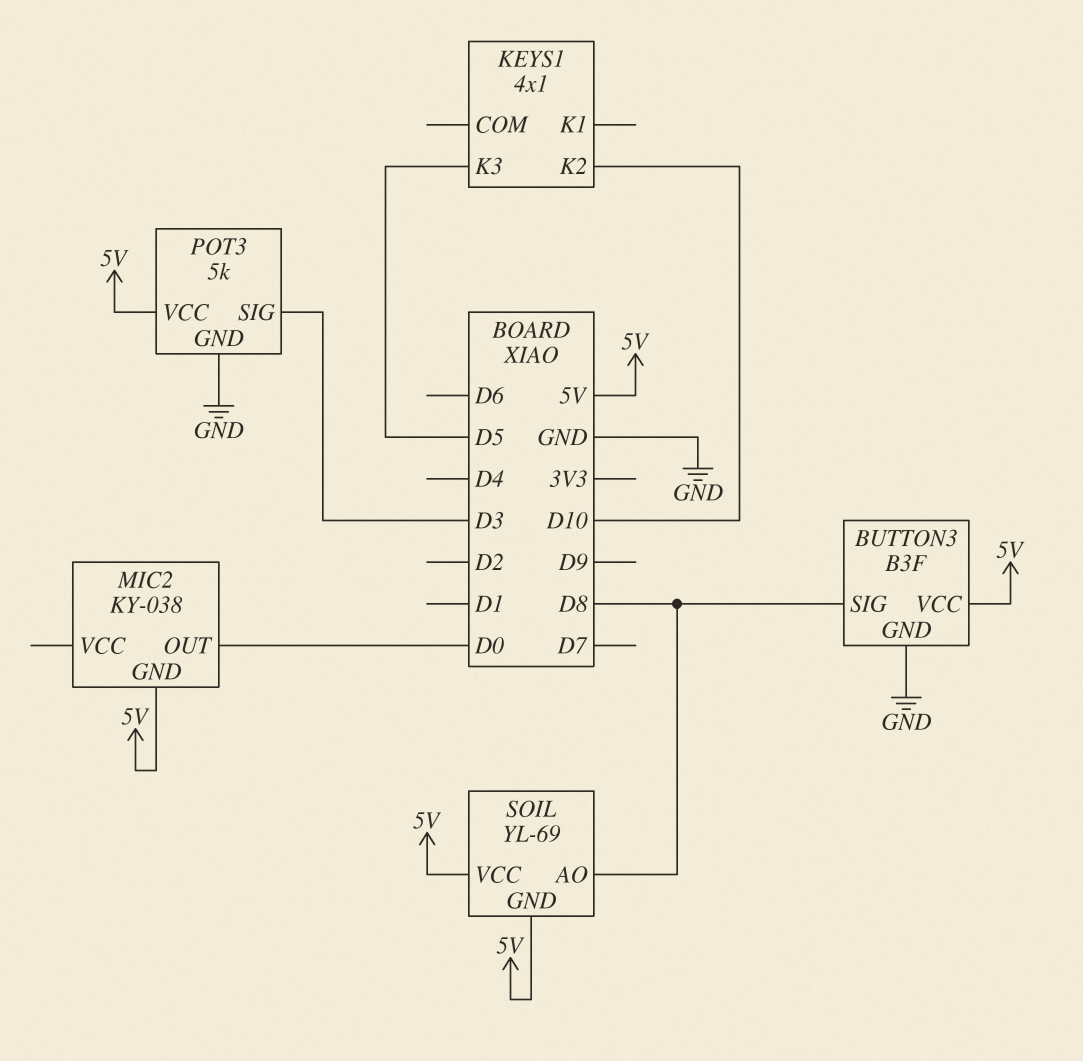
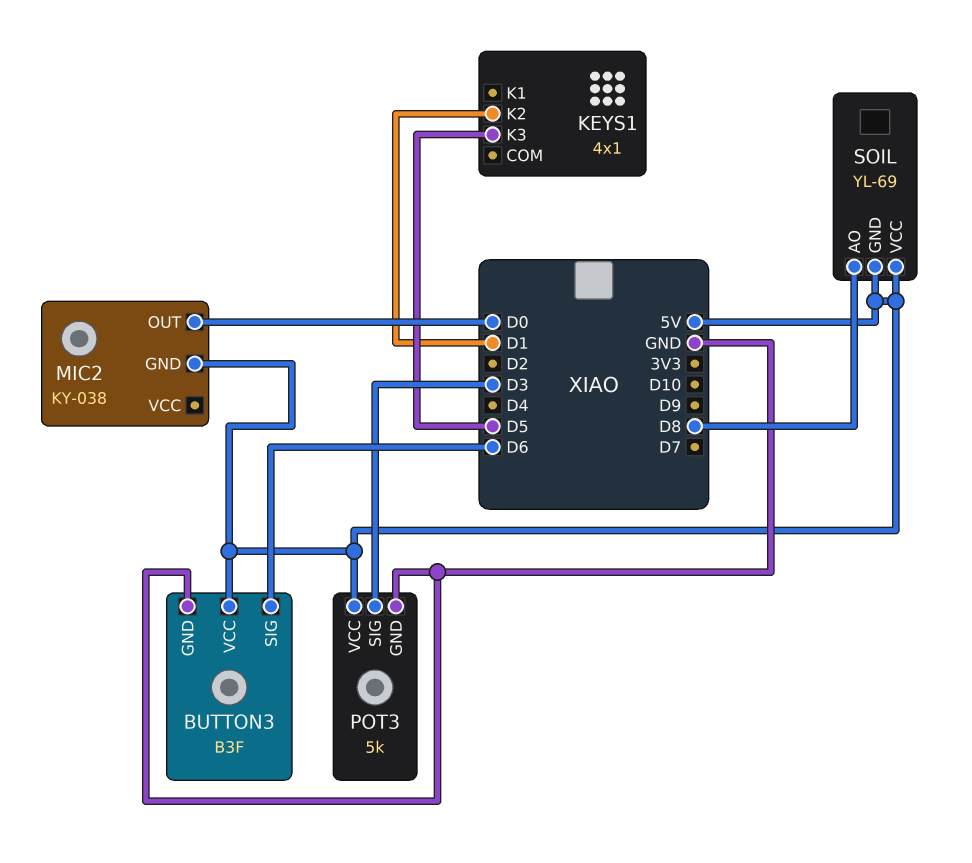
BUTTON3 pin SIG: D8 -> D6
KEYS1 pin K2: D10 -> D1

